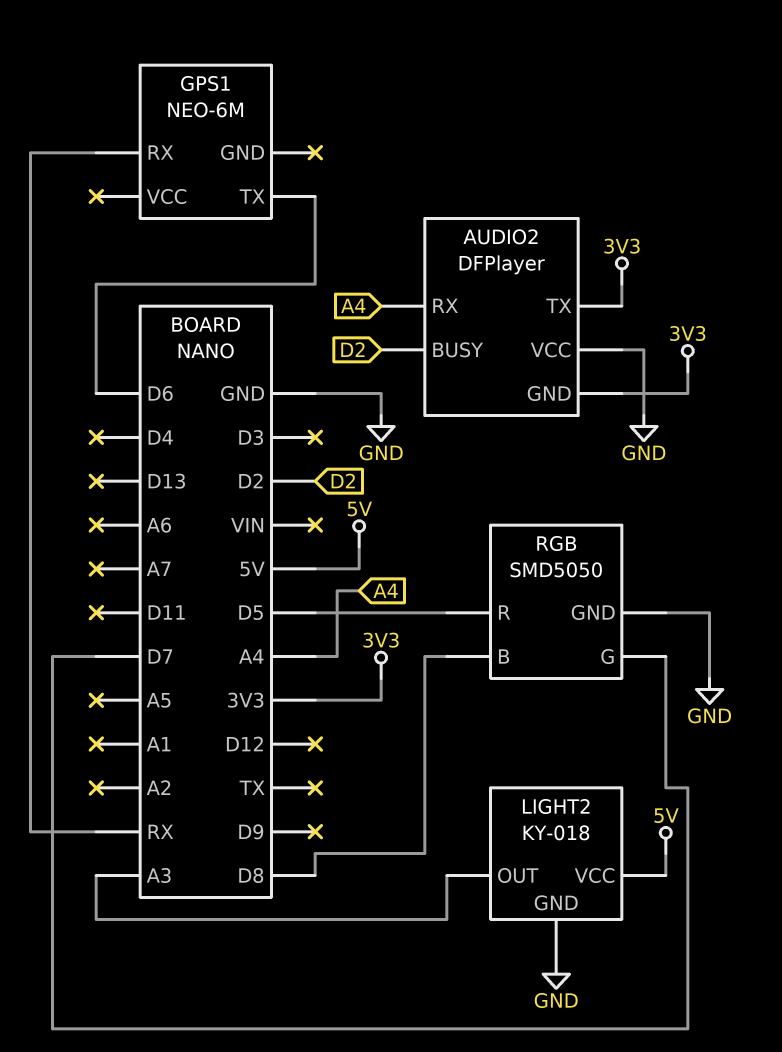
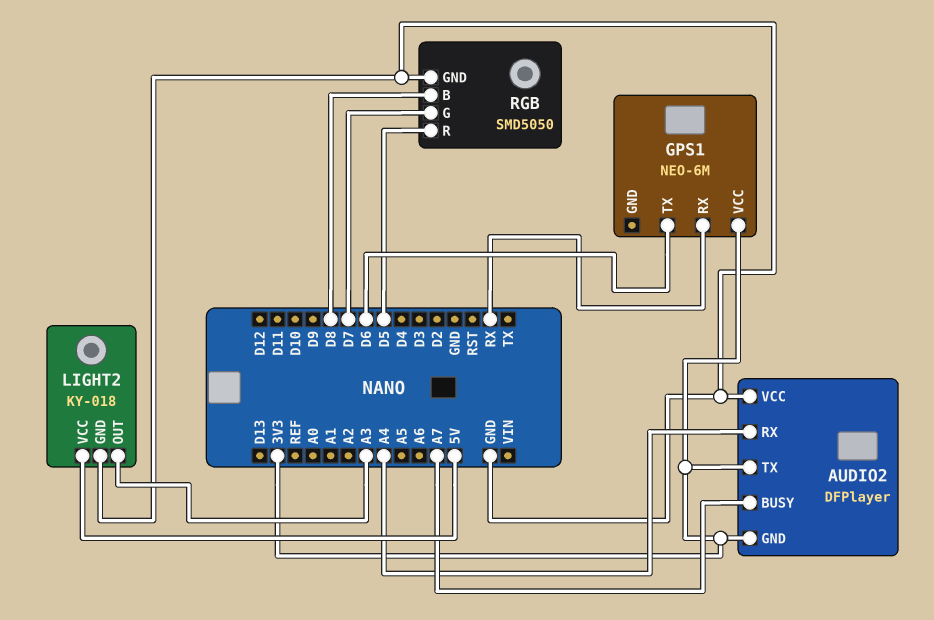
AUDIO2 pin BUSY: D2 -> A7
GPS1 pin VCC: none -> 3V3

